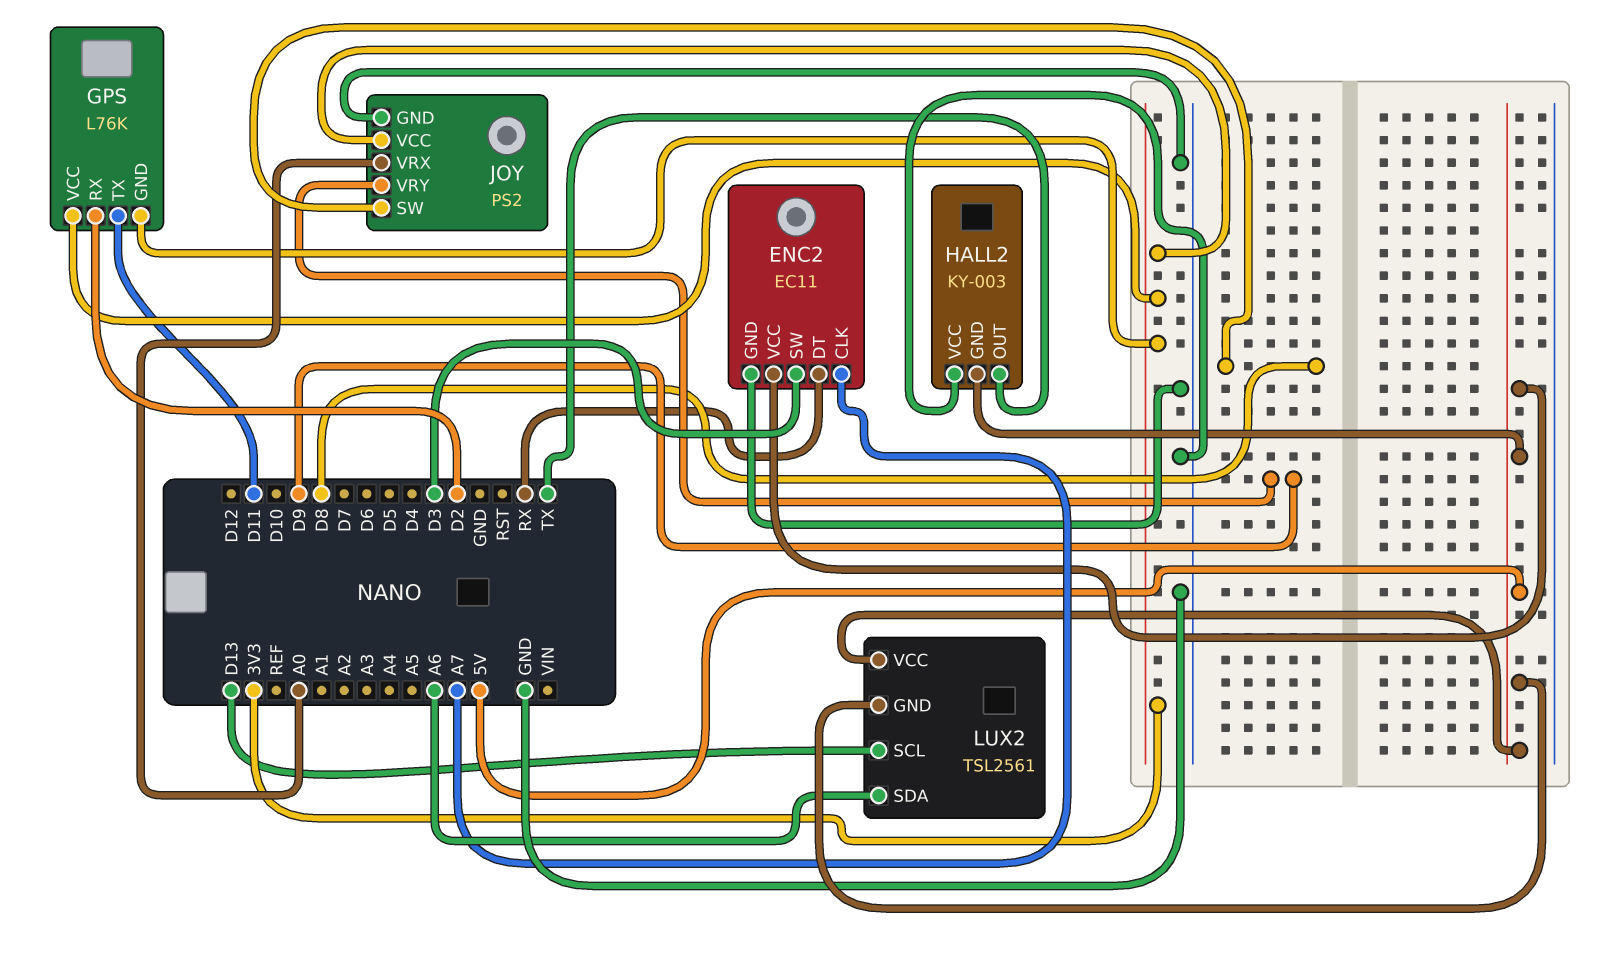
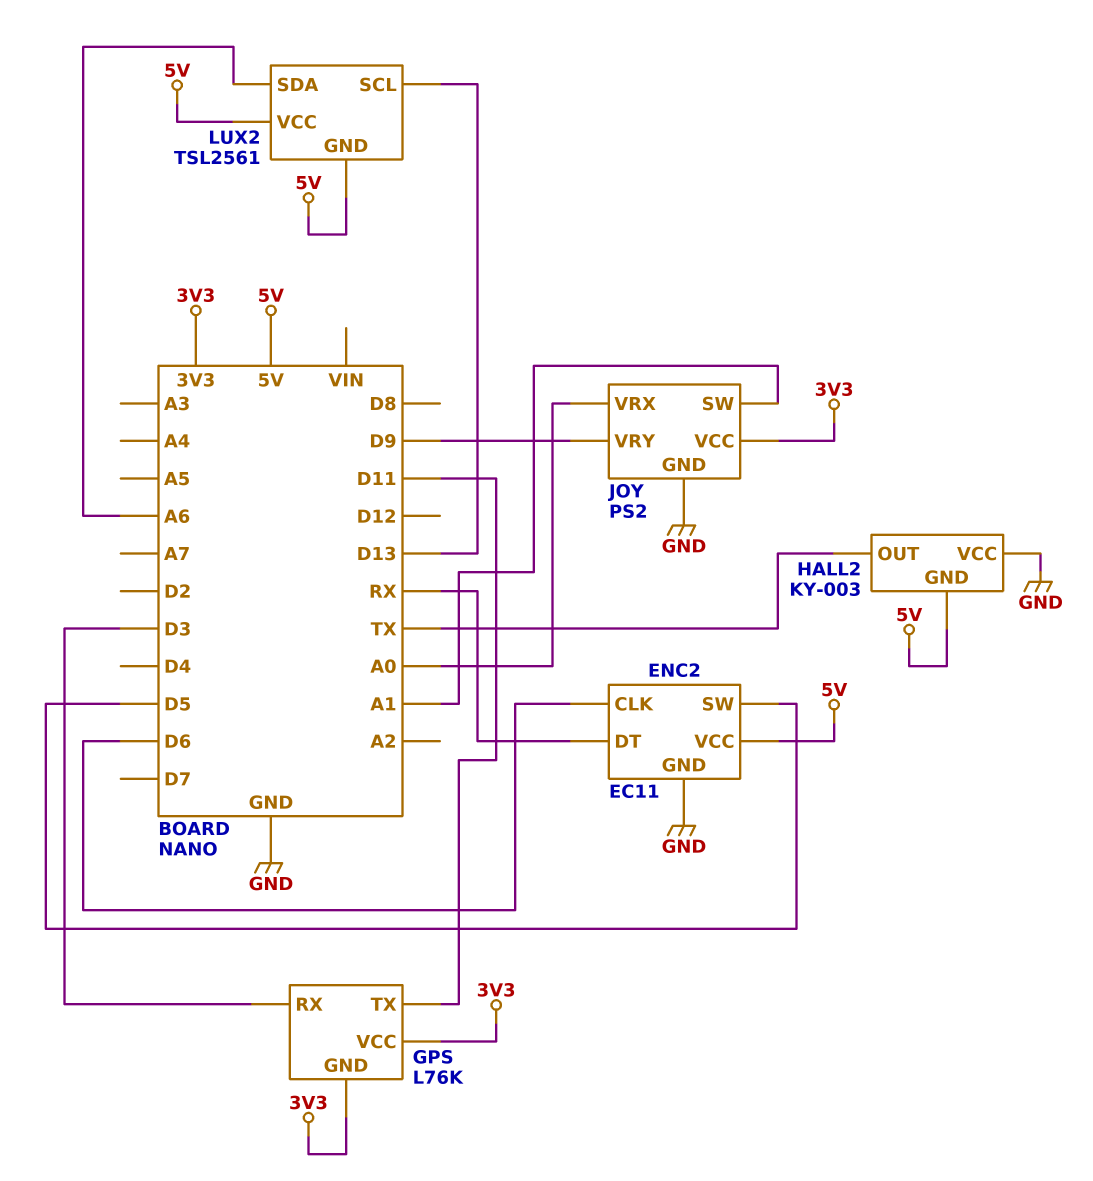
ENC2 pin CLK: A7 -> D6
ENC2 pin SW: D3 -> D5
GPS pin RX: D2 -> D3
JOY pin SW: D8 -> A1

